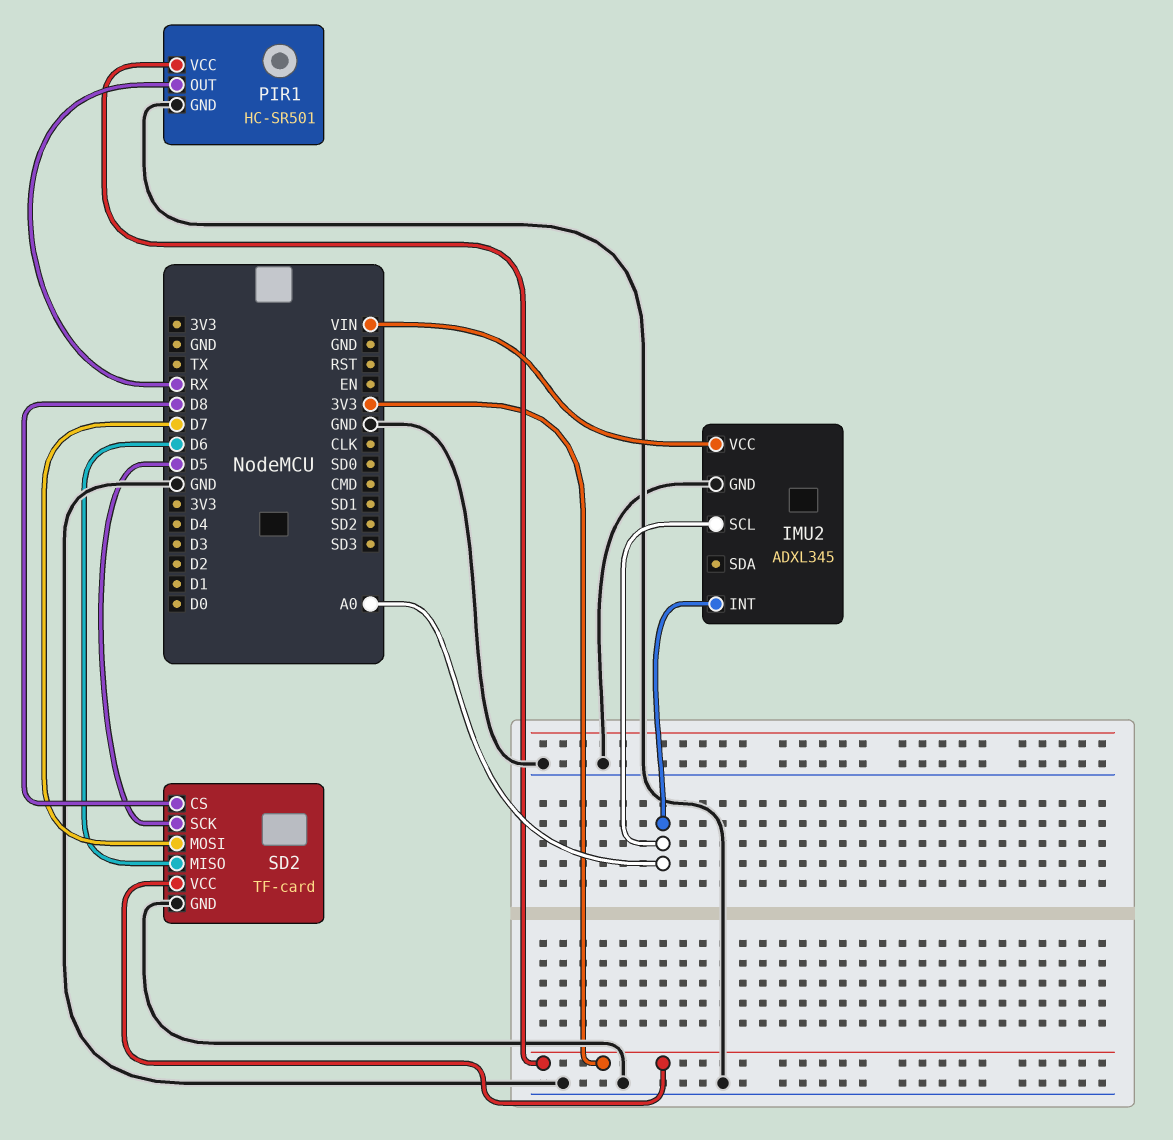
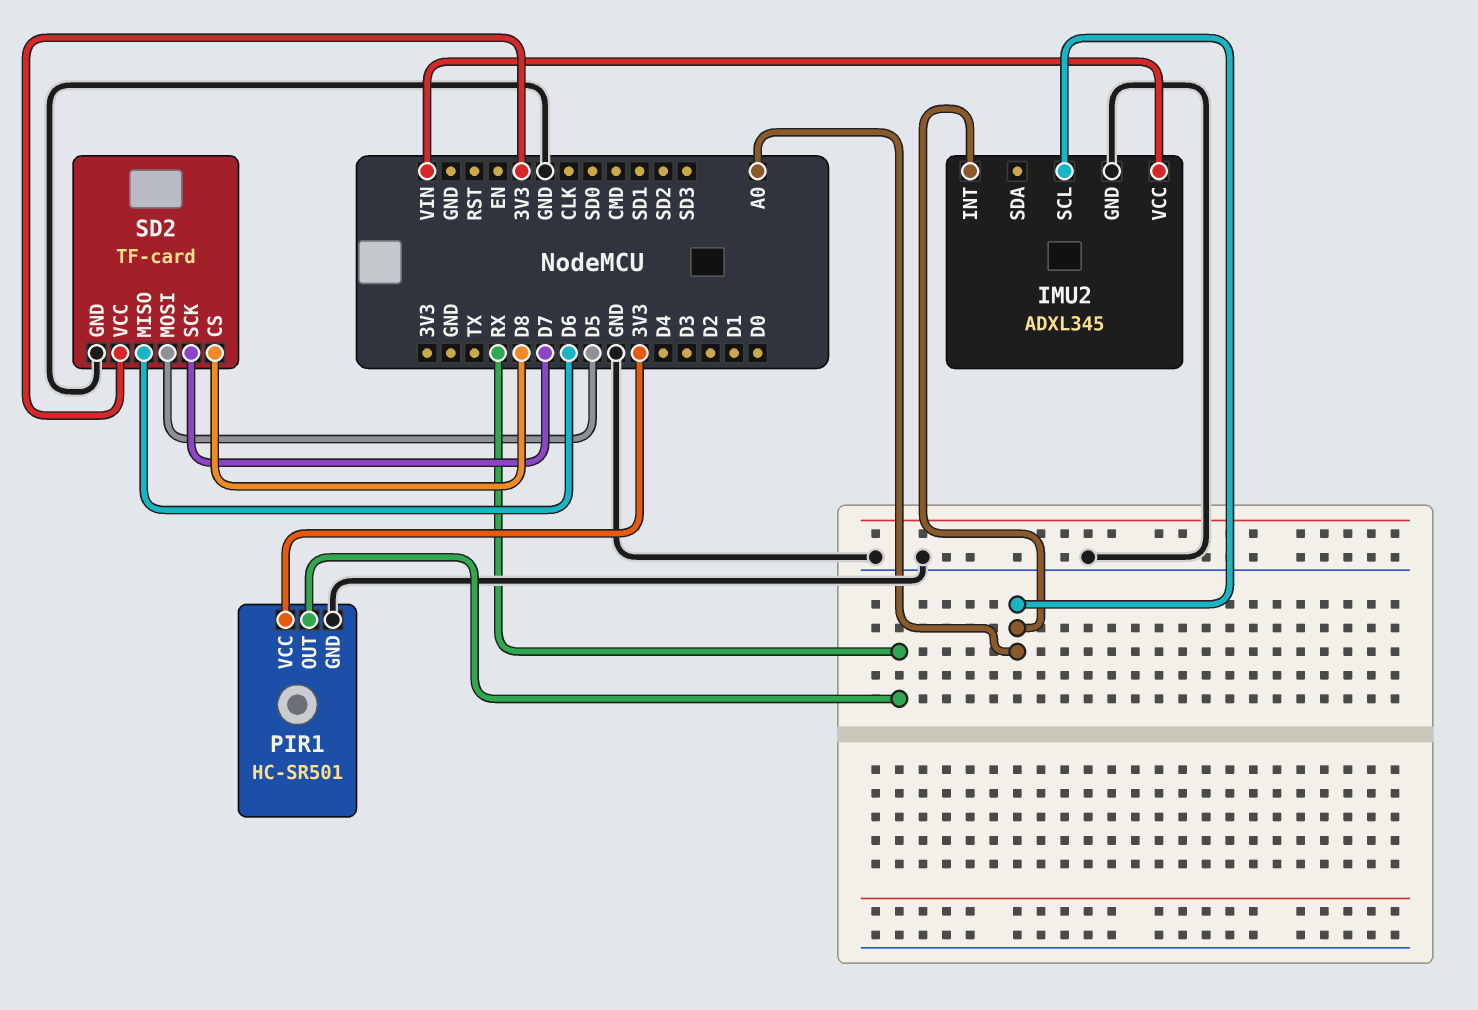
SD2 pin MOSI: D7 -> D5
SD2 pin SCK: D5 -> D7

